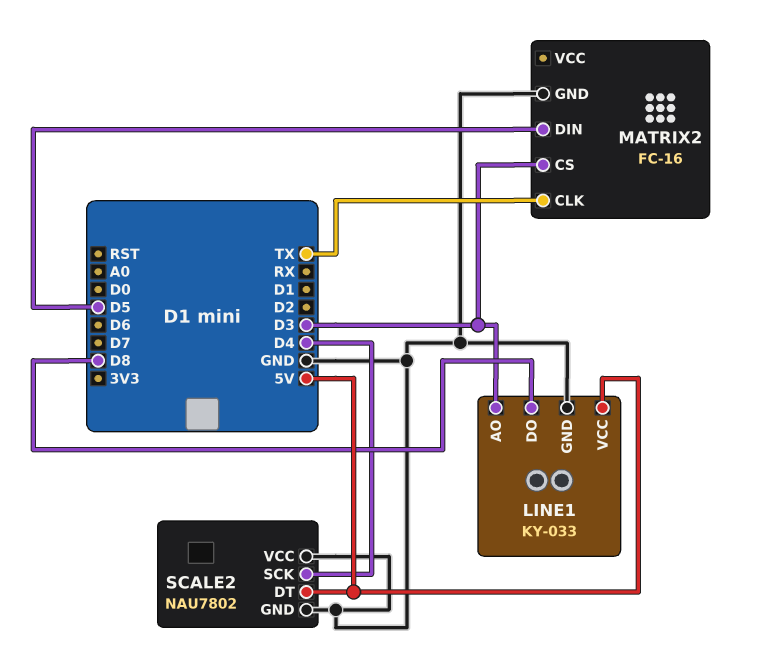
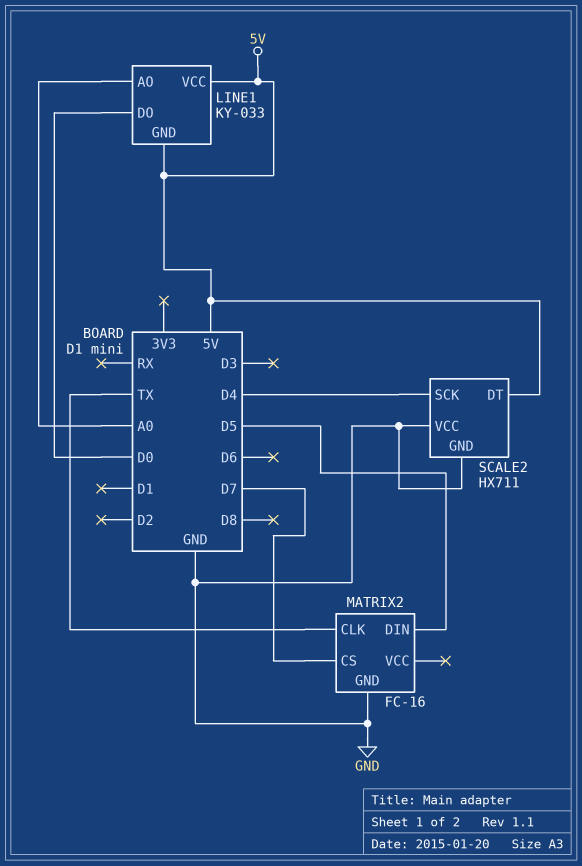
LINE1 pin AO: D3 -> A0
LINE1 pin DO: D8 -> D0
LINE1 pin GND: GND -> 5V
MATRIX2 pin CS: D3 -> D7
SCALE2: NAU7802 -> HX711

